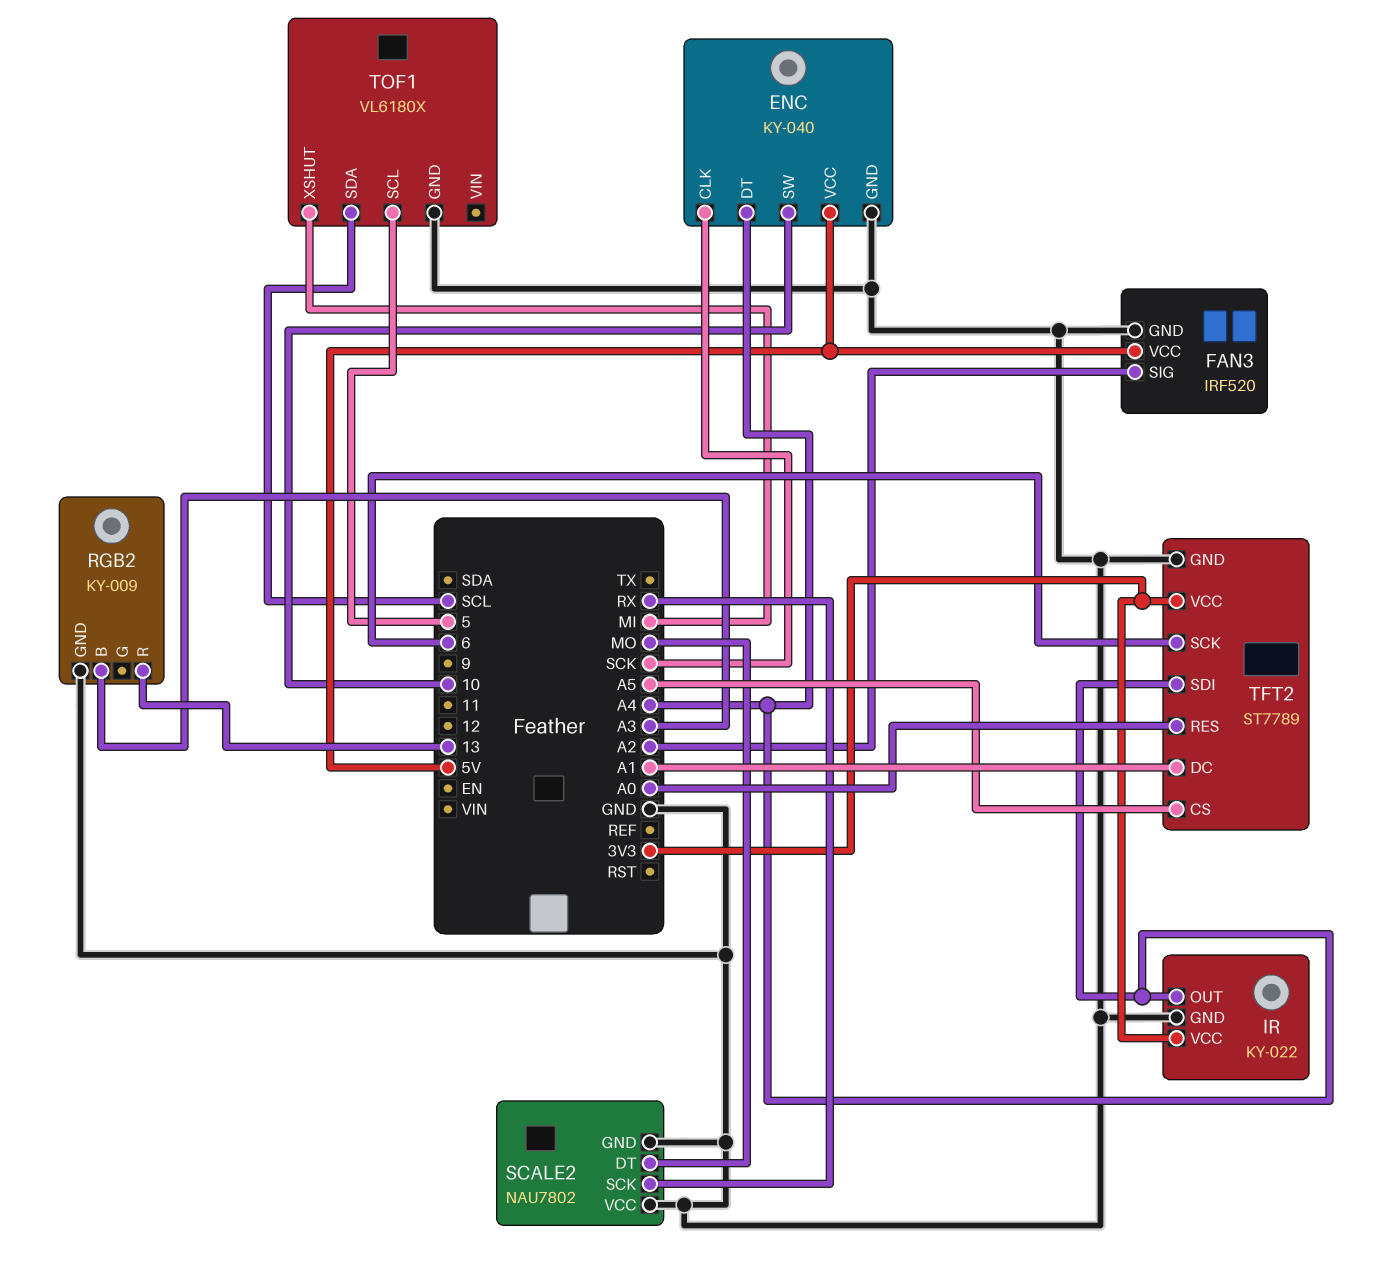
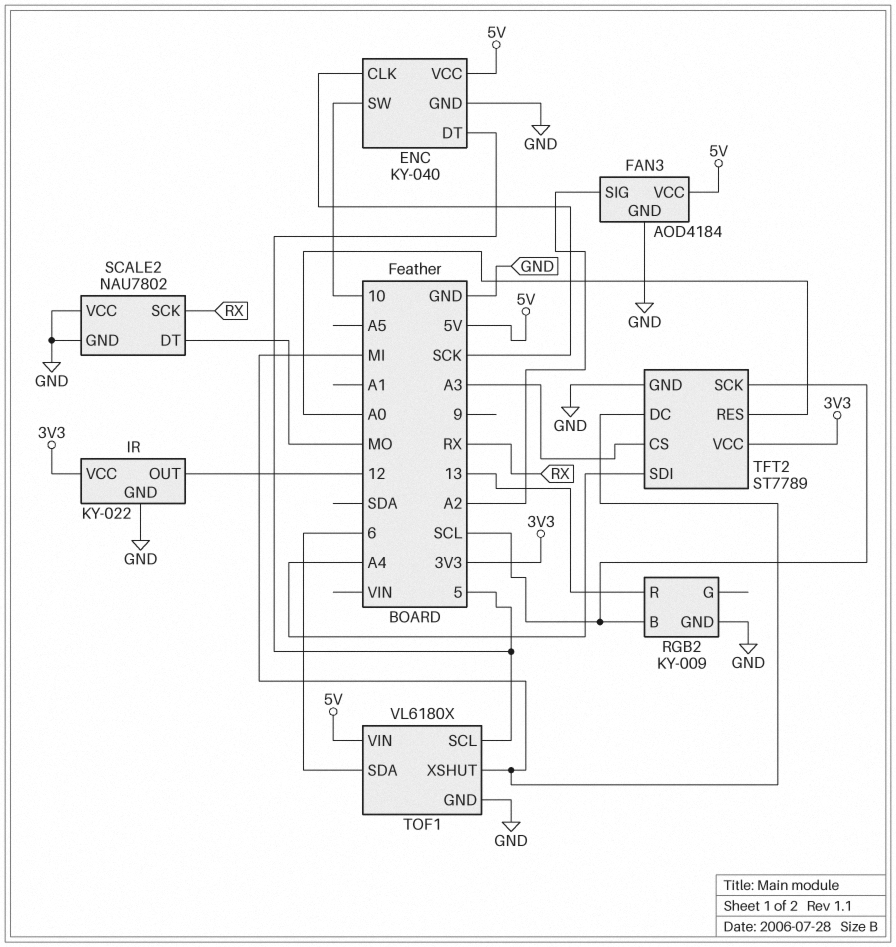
ENC pin DT: A4 -> 5
FAN3: IRF520 -> AOD4184
IR pin OUT: A4 -> 12
RGB2 pin B: A3 -> SCL
TFT2 pin CS: A5 -> A3
TFT2 pin DC: A1 -> MI
TFT2 pin SCK: 6 -> SCL
TOF1 pin SDA: SCL -> 6
TOF1 pin VIN: none -> 5V

